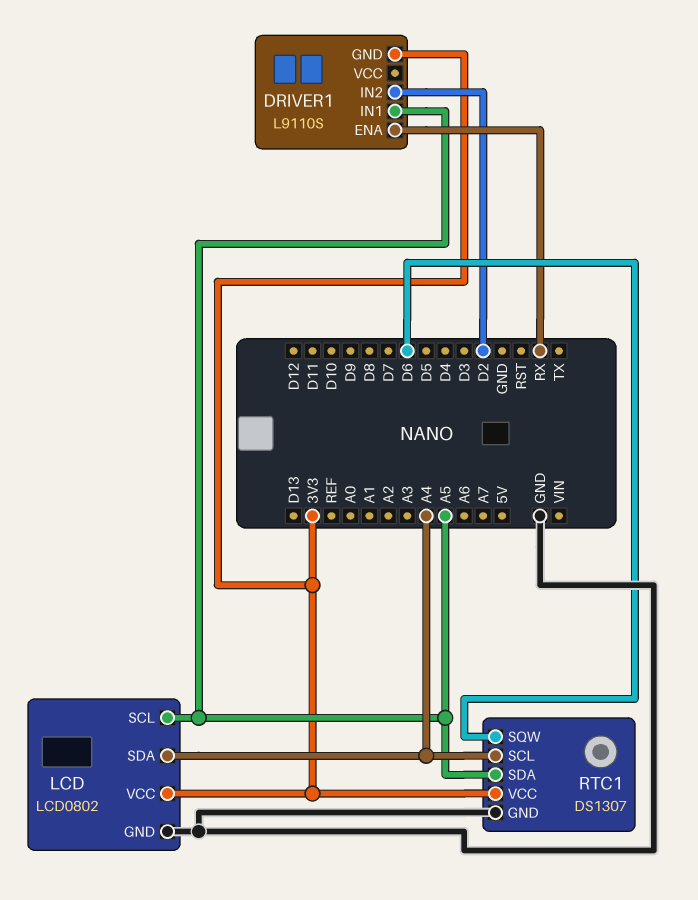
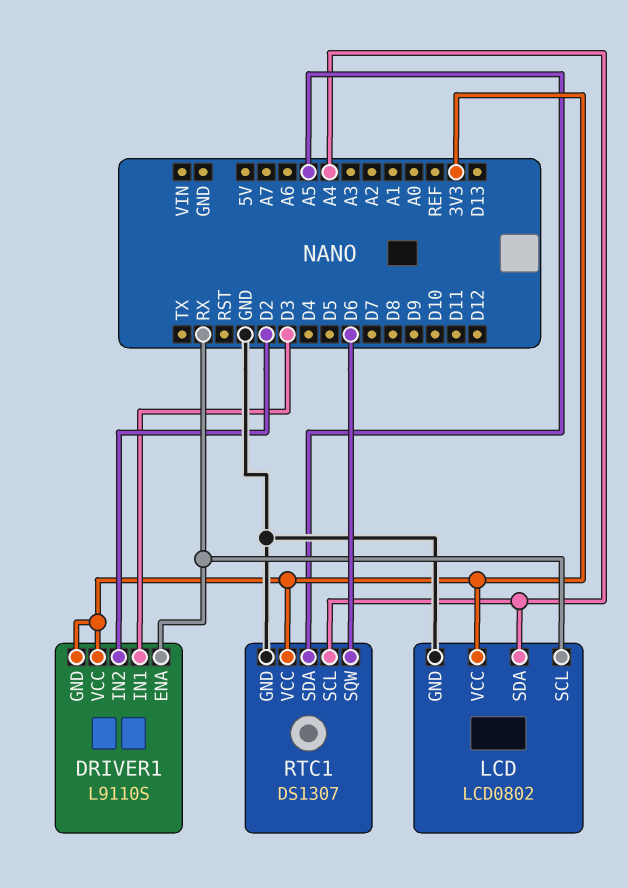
DRIVER1 pin IN1: A5 -> D3
DRIVER1 pin VCC: none -> 3V3
LCD pin SCL: A5 -> RX

